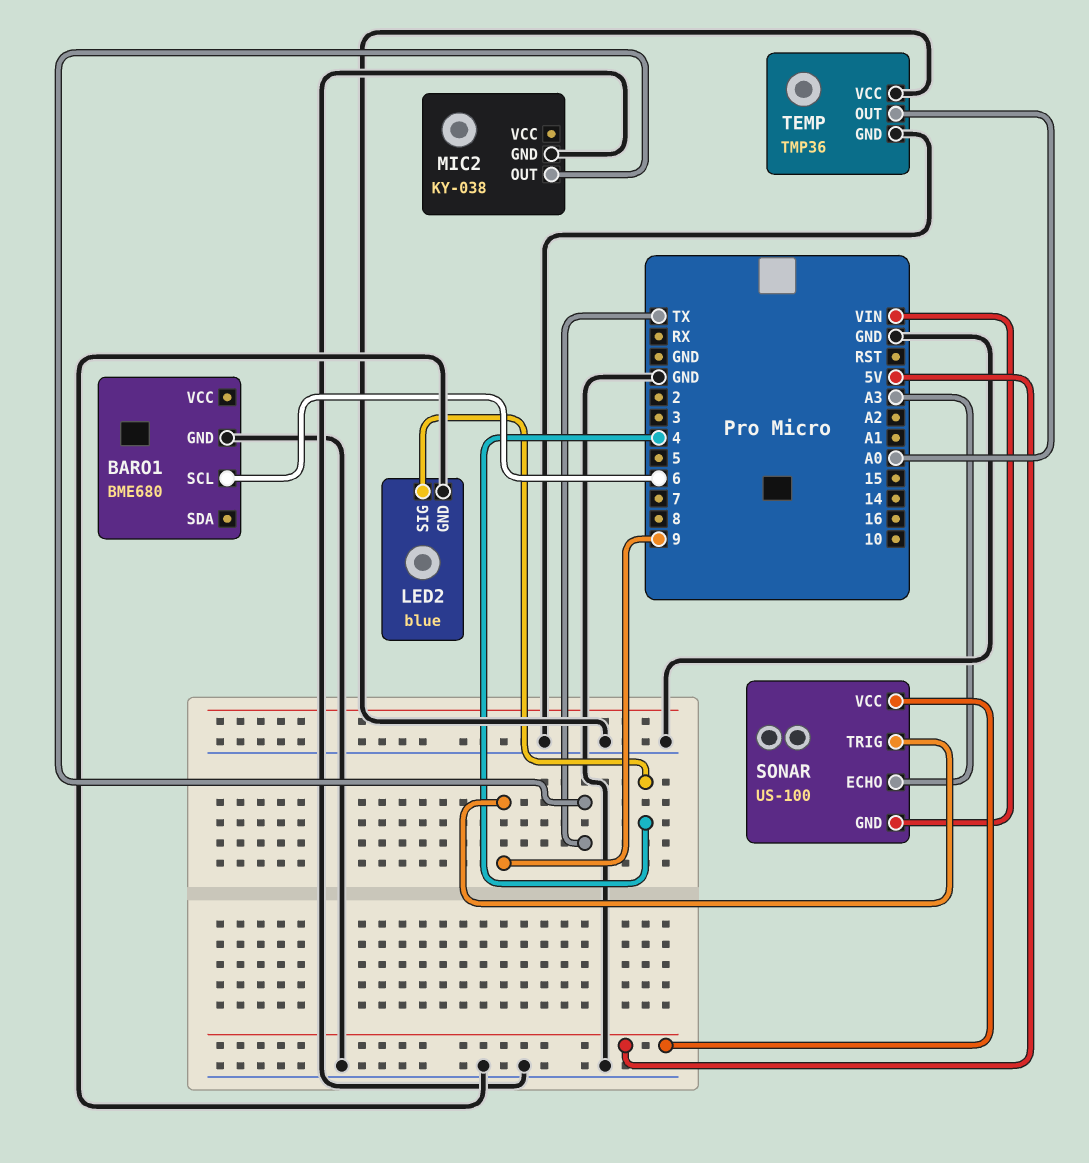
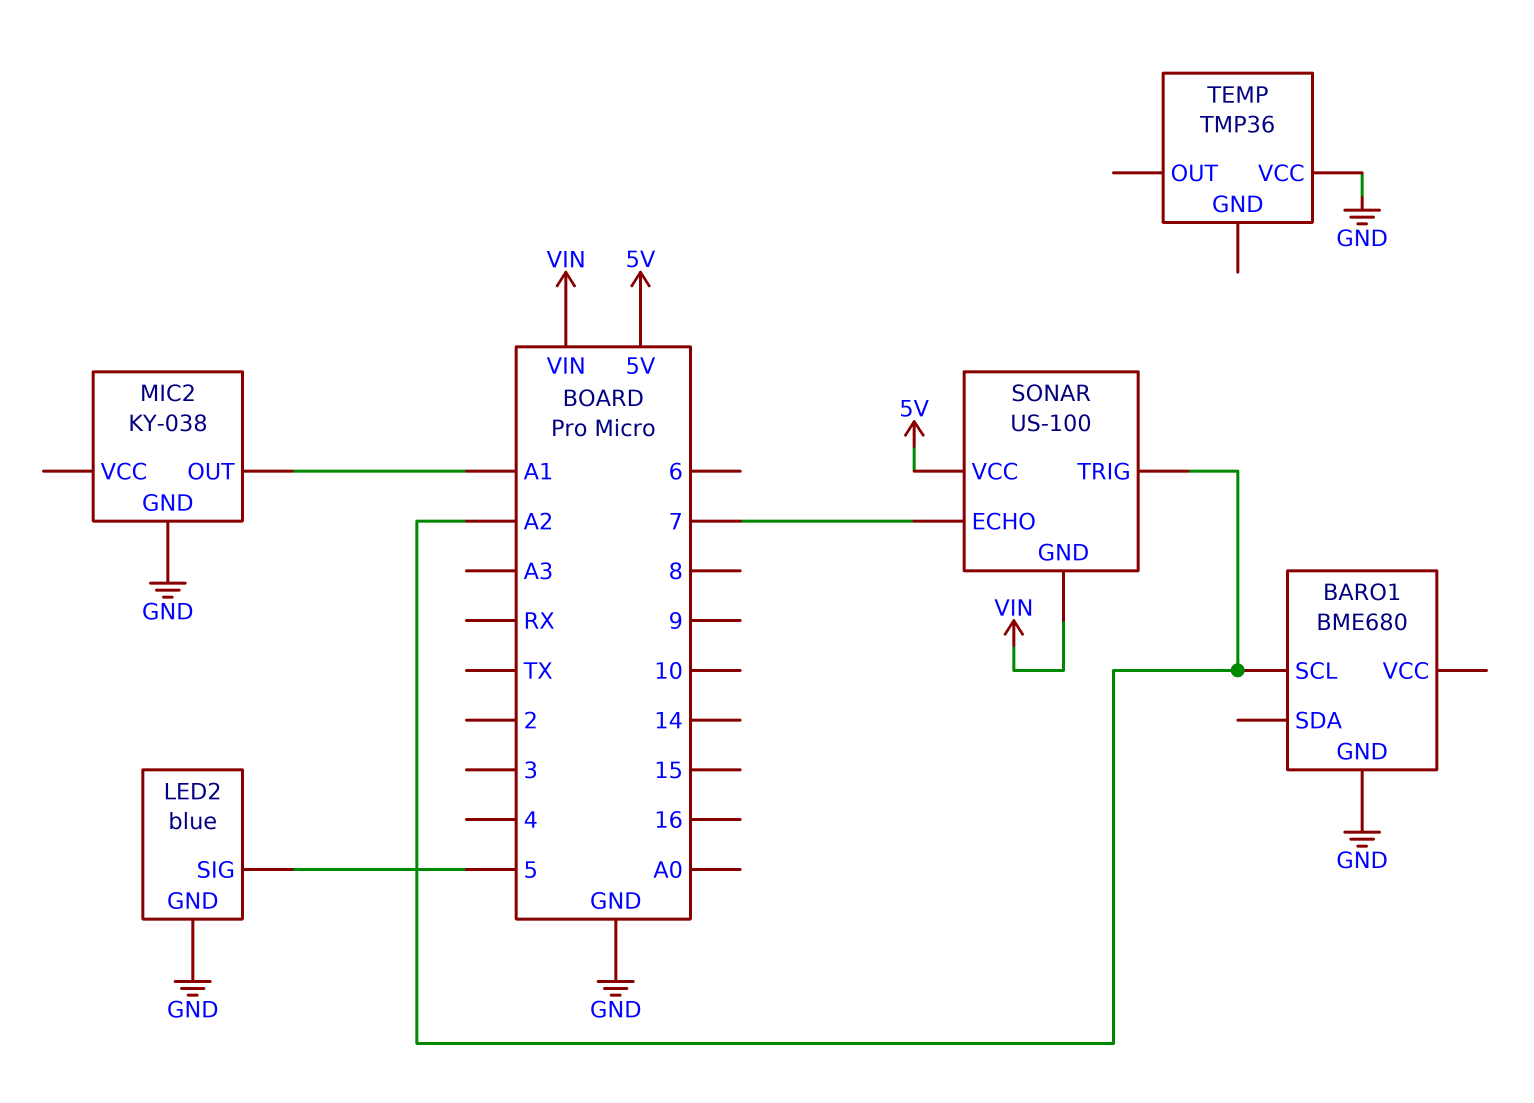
BARO1 pin SCL: 6 -> A2
LED2 pin SIG: 4 -> 5
MIC2 pin OUT: TX -> A1
SONAR pin ECHO: A3 -> 7
SONAR pin TRIG: 9 -> A2
TEMP pin GND: GND -> none
TEMP pin OUT: A0 -> none

